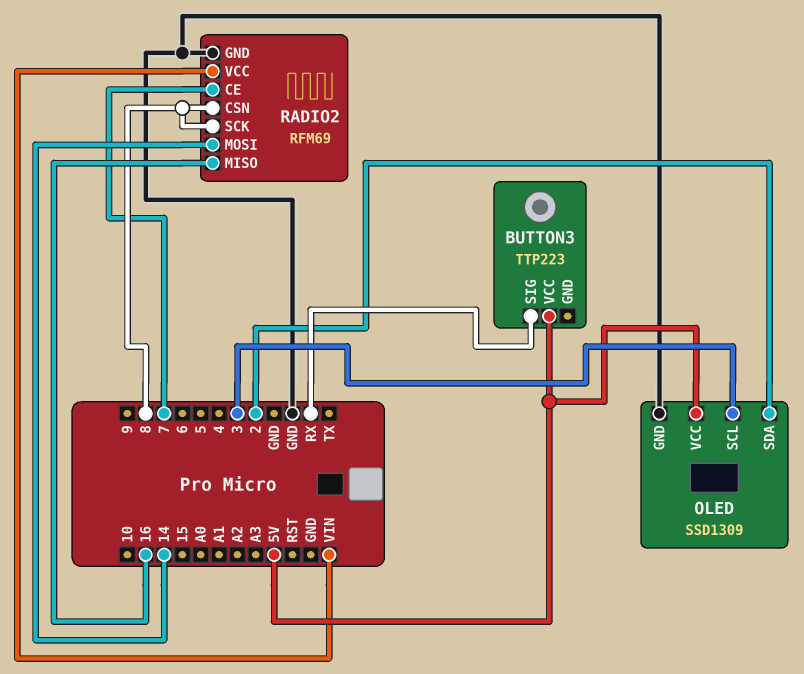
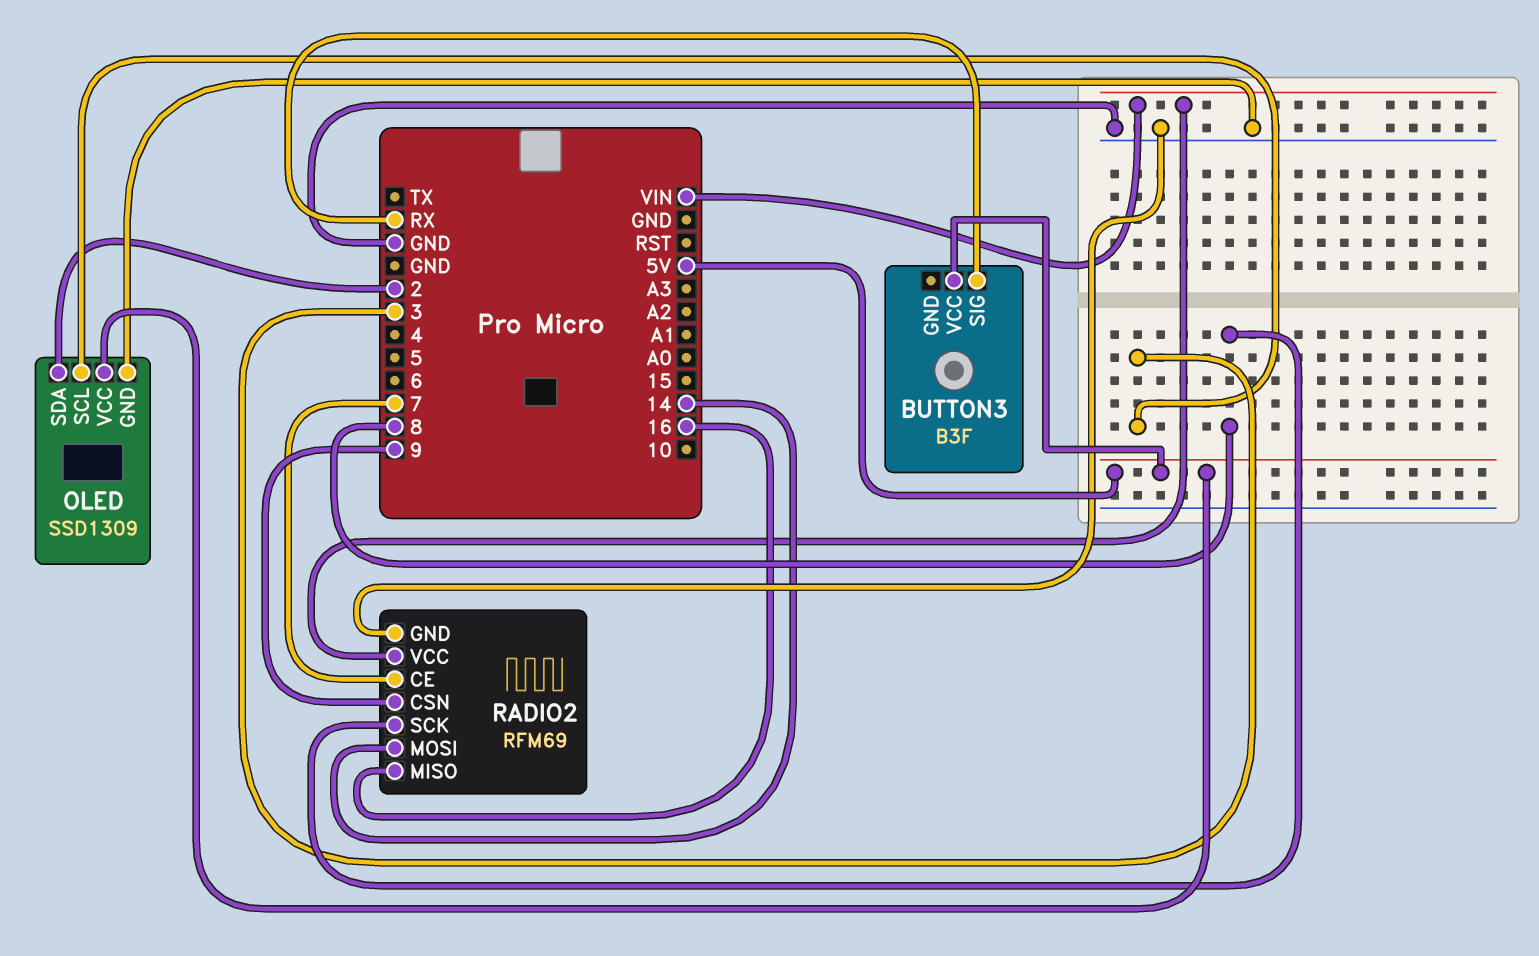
BUTTON3: TTP223 -> B3F
RADIO2 pin CSN: 8 -> 9

